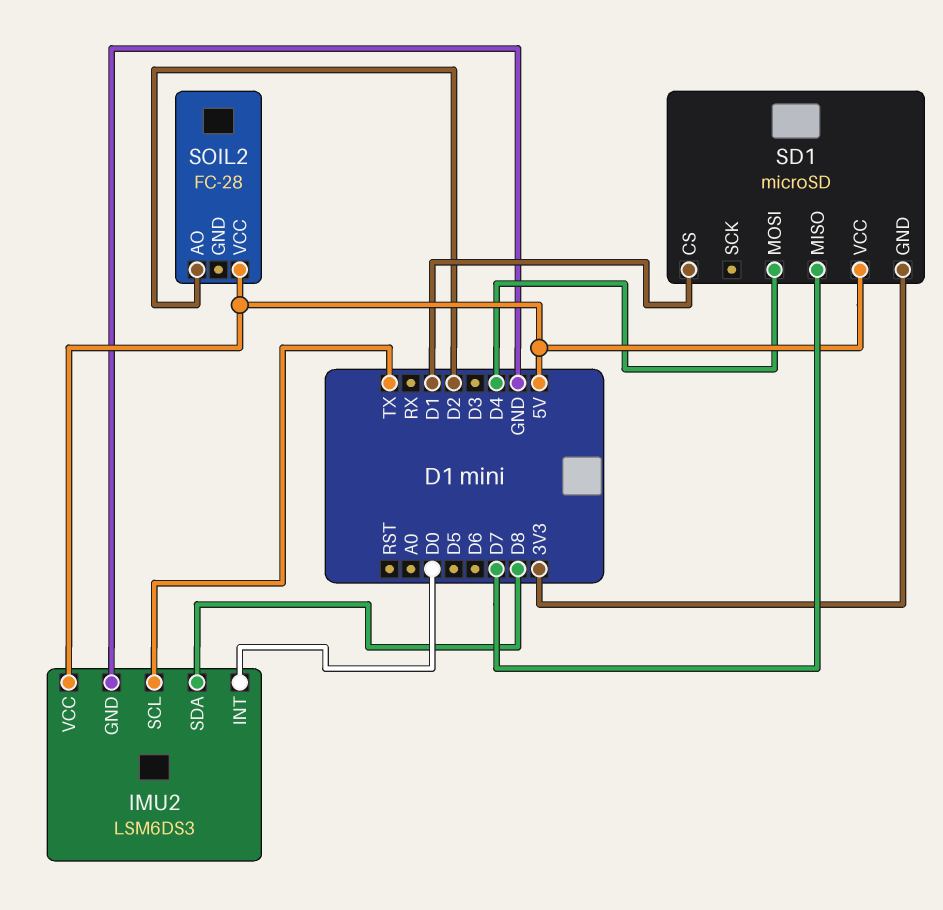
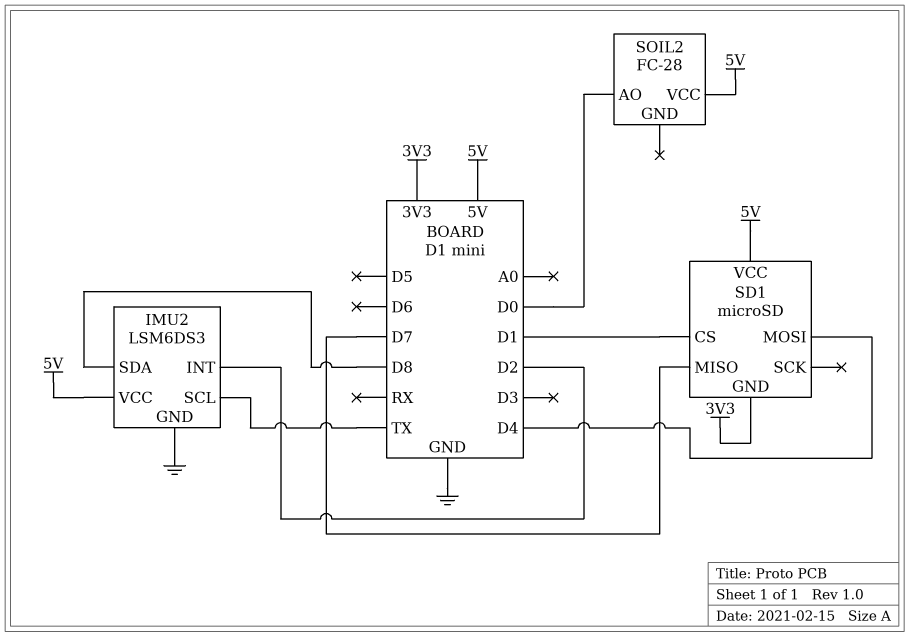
IMU2 pin INT: D0 -> D2
SOIL2 pin AO: D2 -> D0

